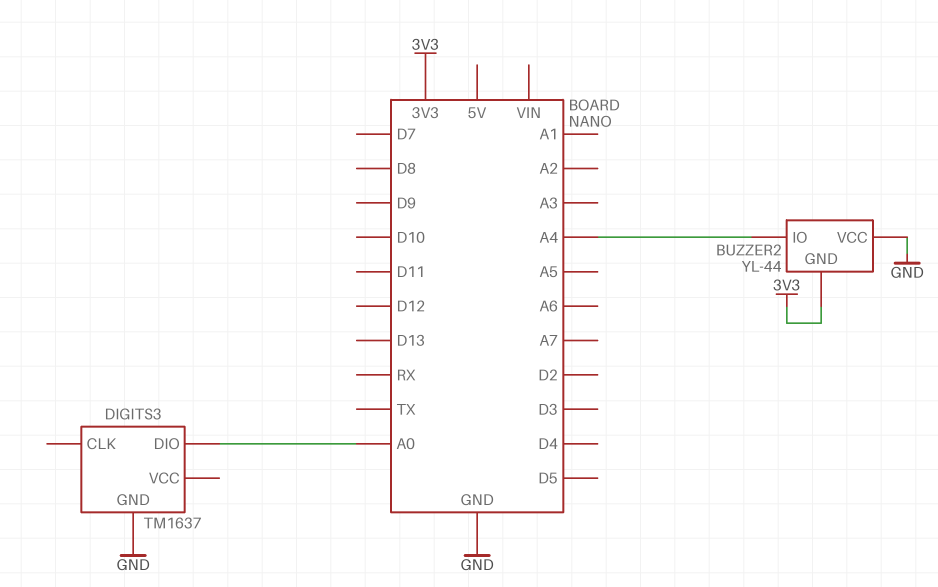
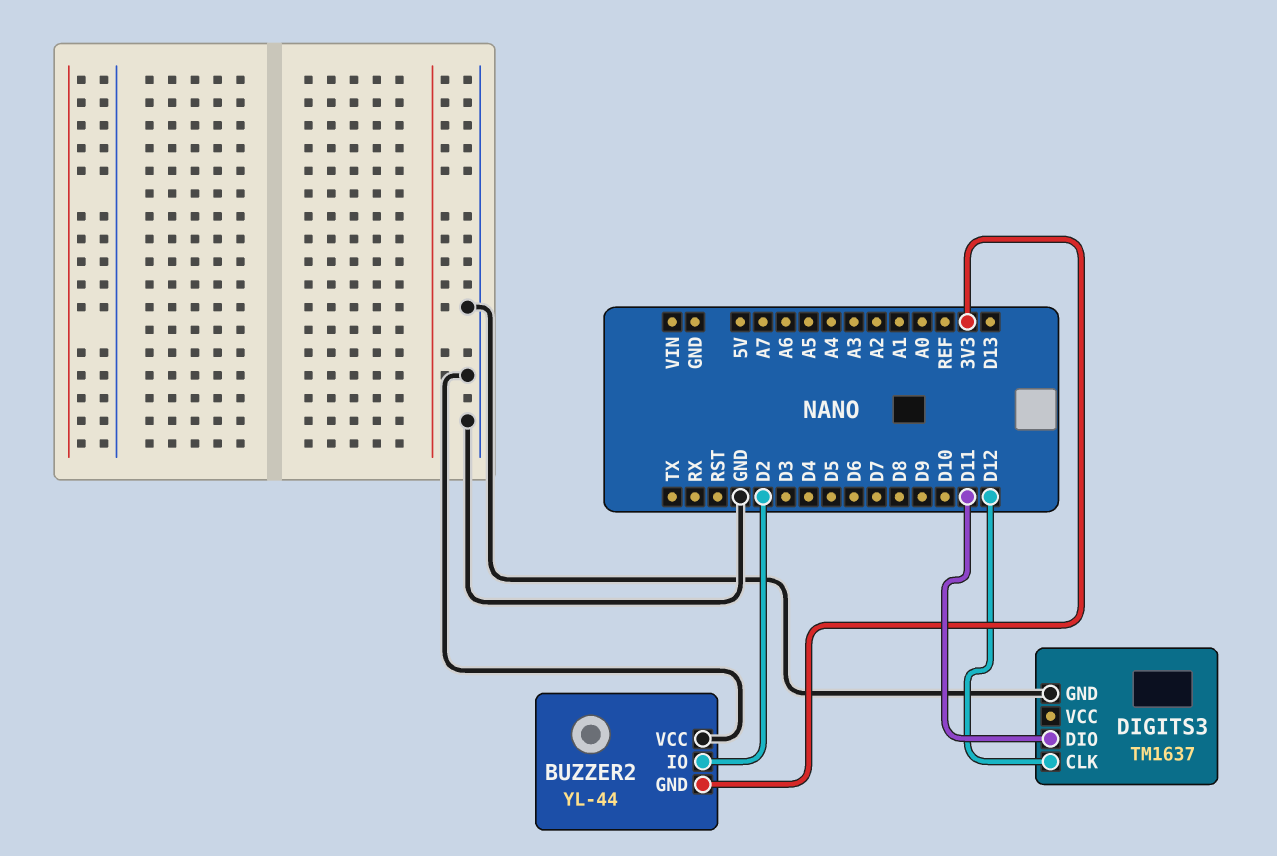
BUZZER2 pin IO: A4 -> D2
DIGITS3 pin CLK: none -> D12
DIGITS3 pin DIO: A0 -> D11

